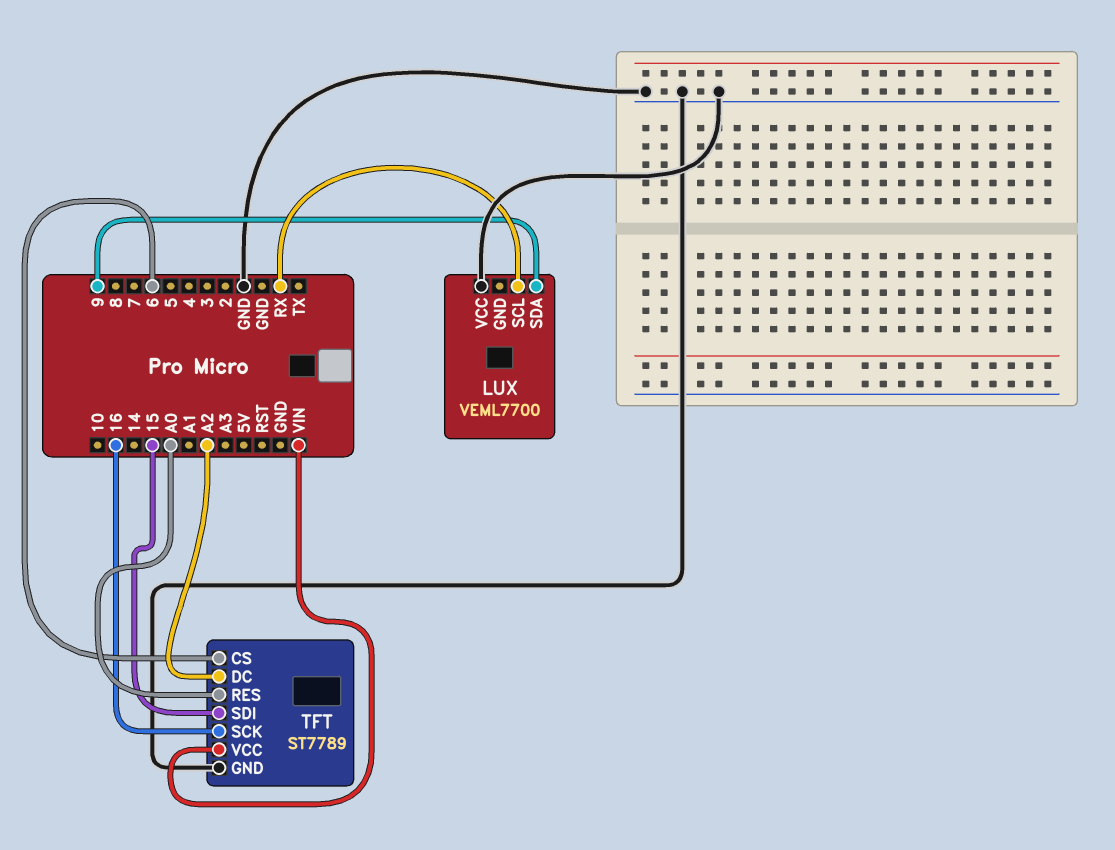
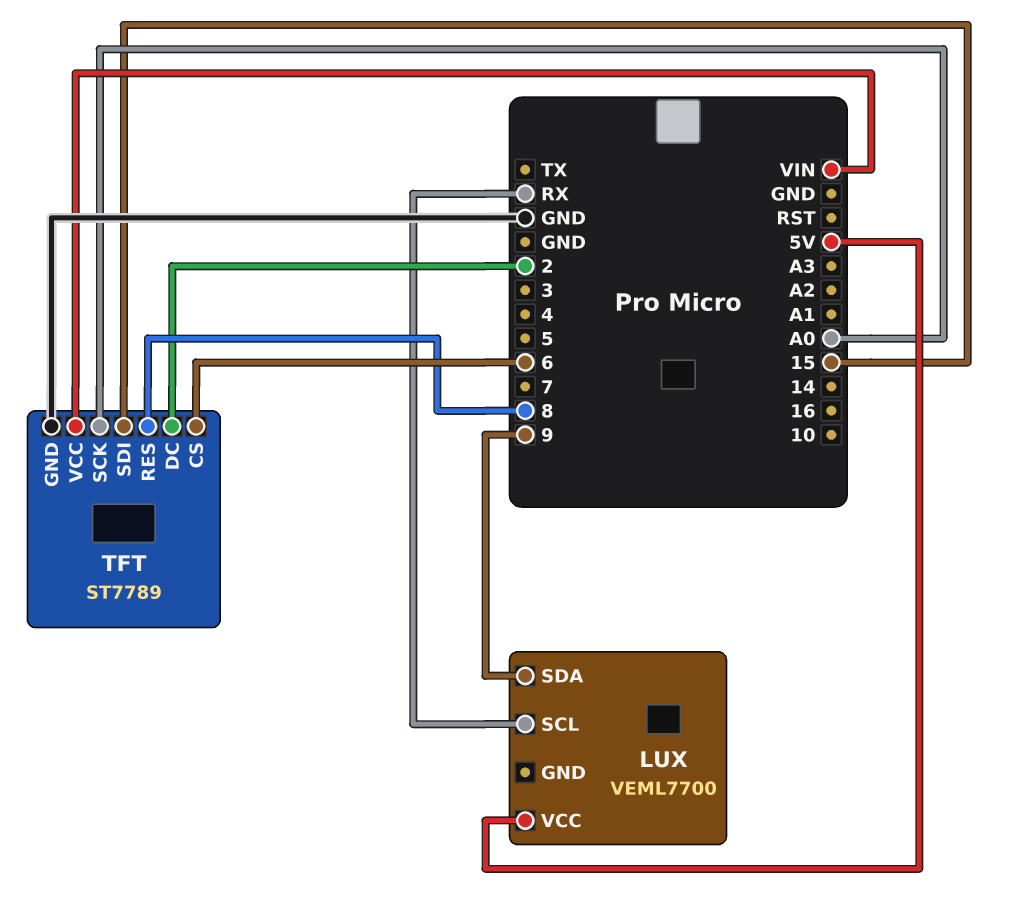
LUX pin VCC: GND -> 5V
TFT pin DC: A2 -> 2
TFT pin RES: A0 -> 8
TFT pin SCK: 16 -> A0

